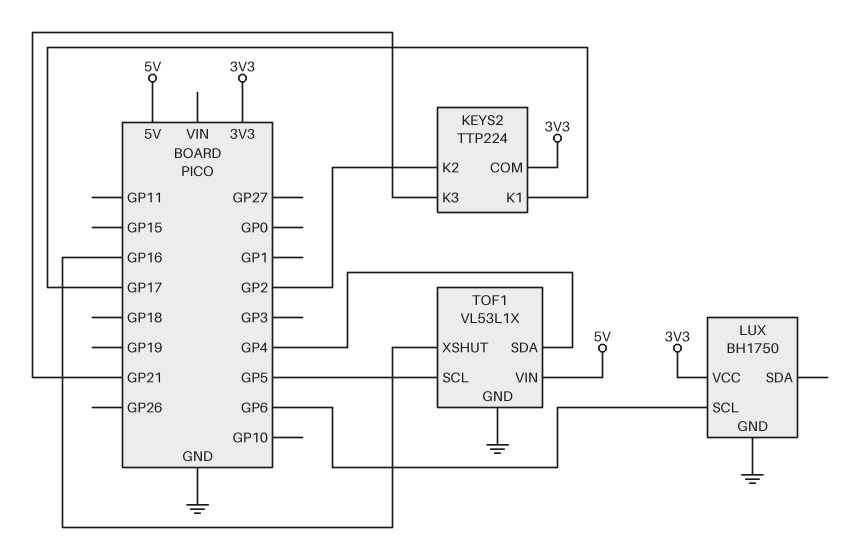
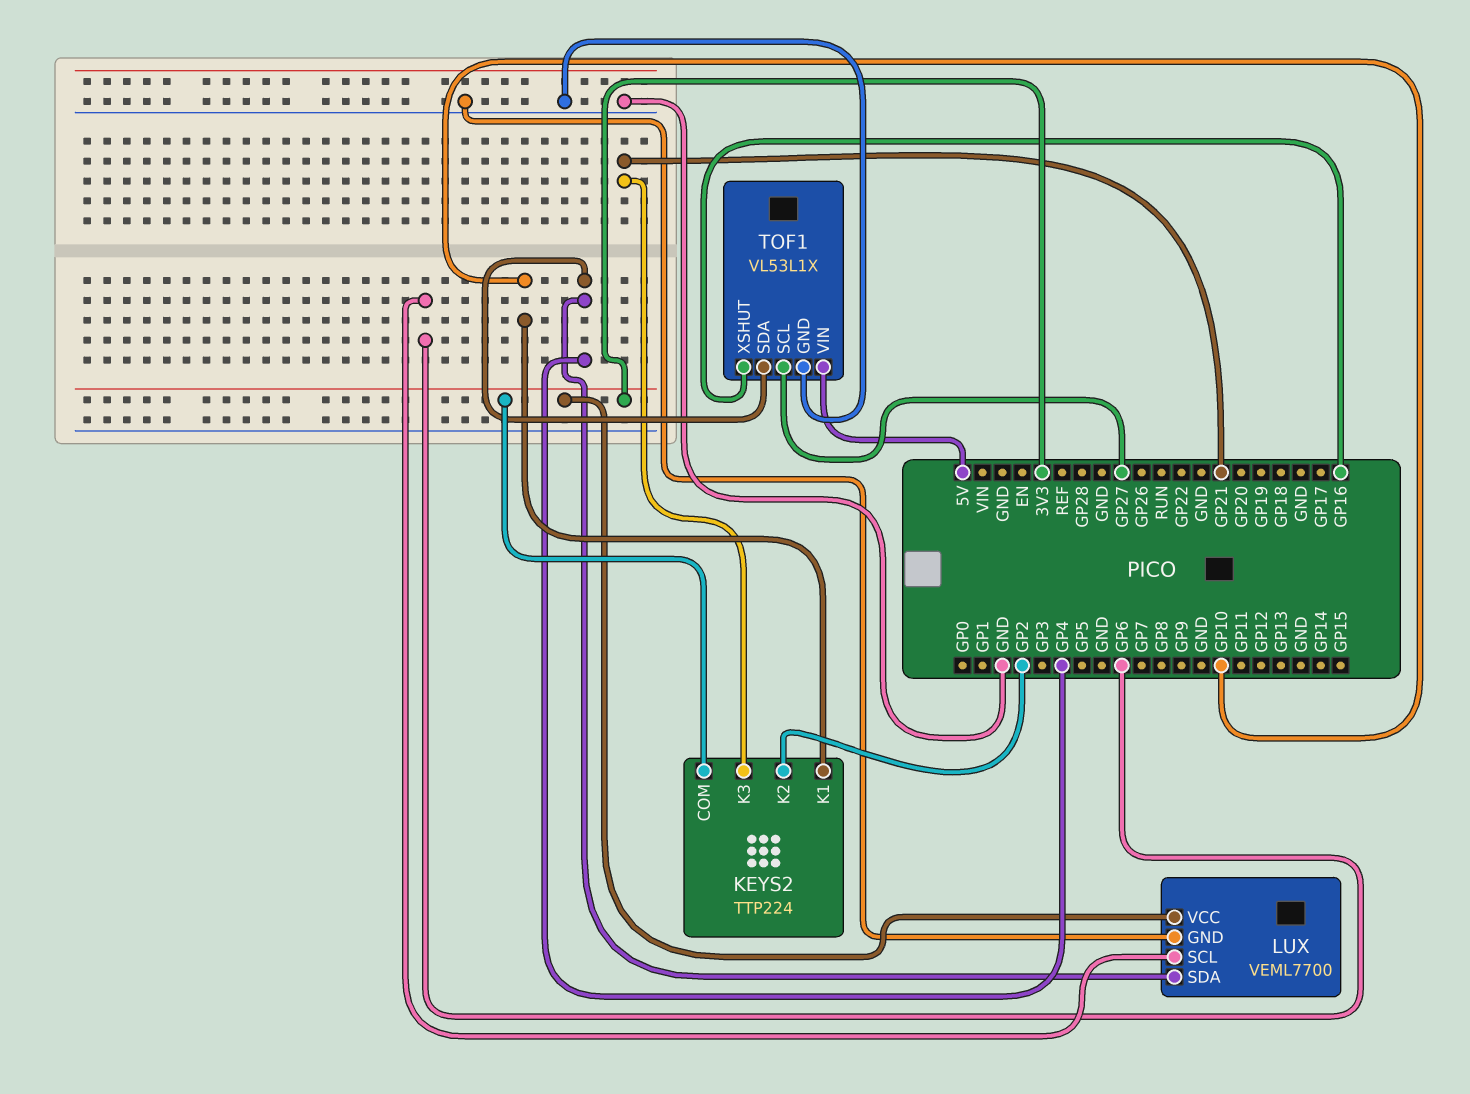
KEYS2 pin K1: GP17 -> GP10
LUX: BH1750 -> VEML7700
LUX pin SDA: none -> GP4
TOF1 pin SCL: GP5 -> GP27

